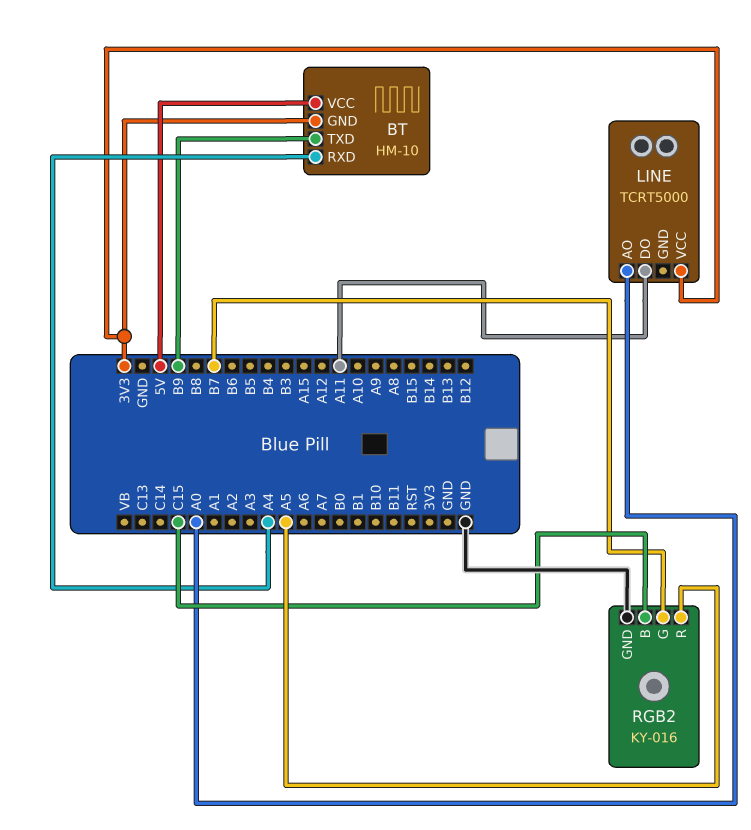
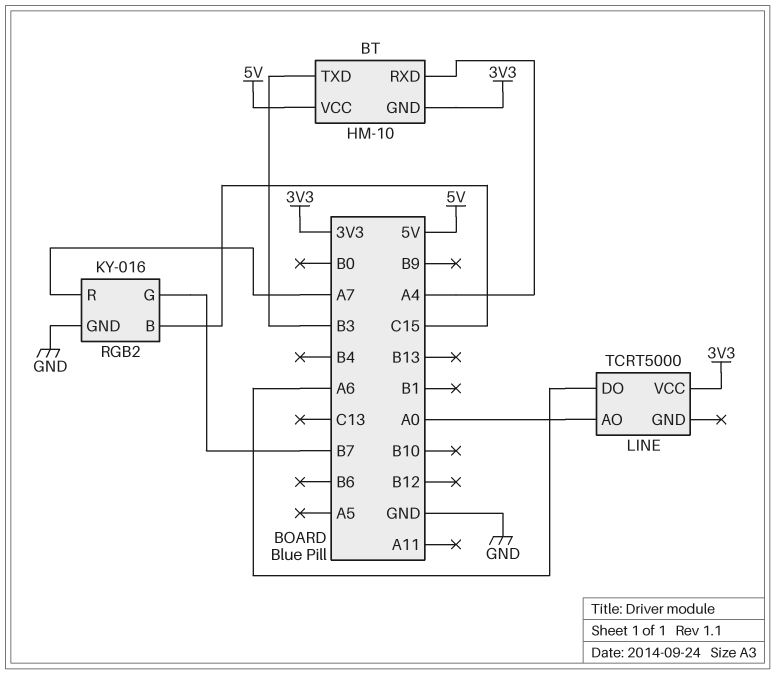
BT pin TXD: B9 -> B3
LINE pin DO: A11 -> A6
RGB2 pin R: A5 -> A7

